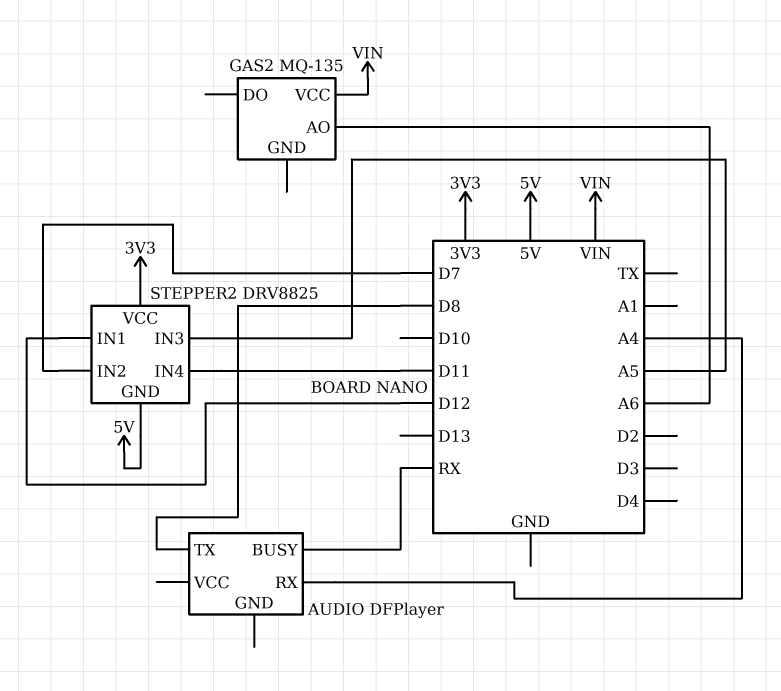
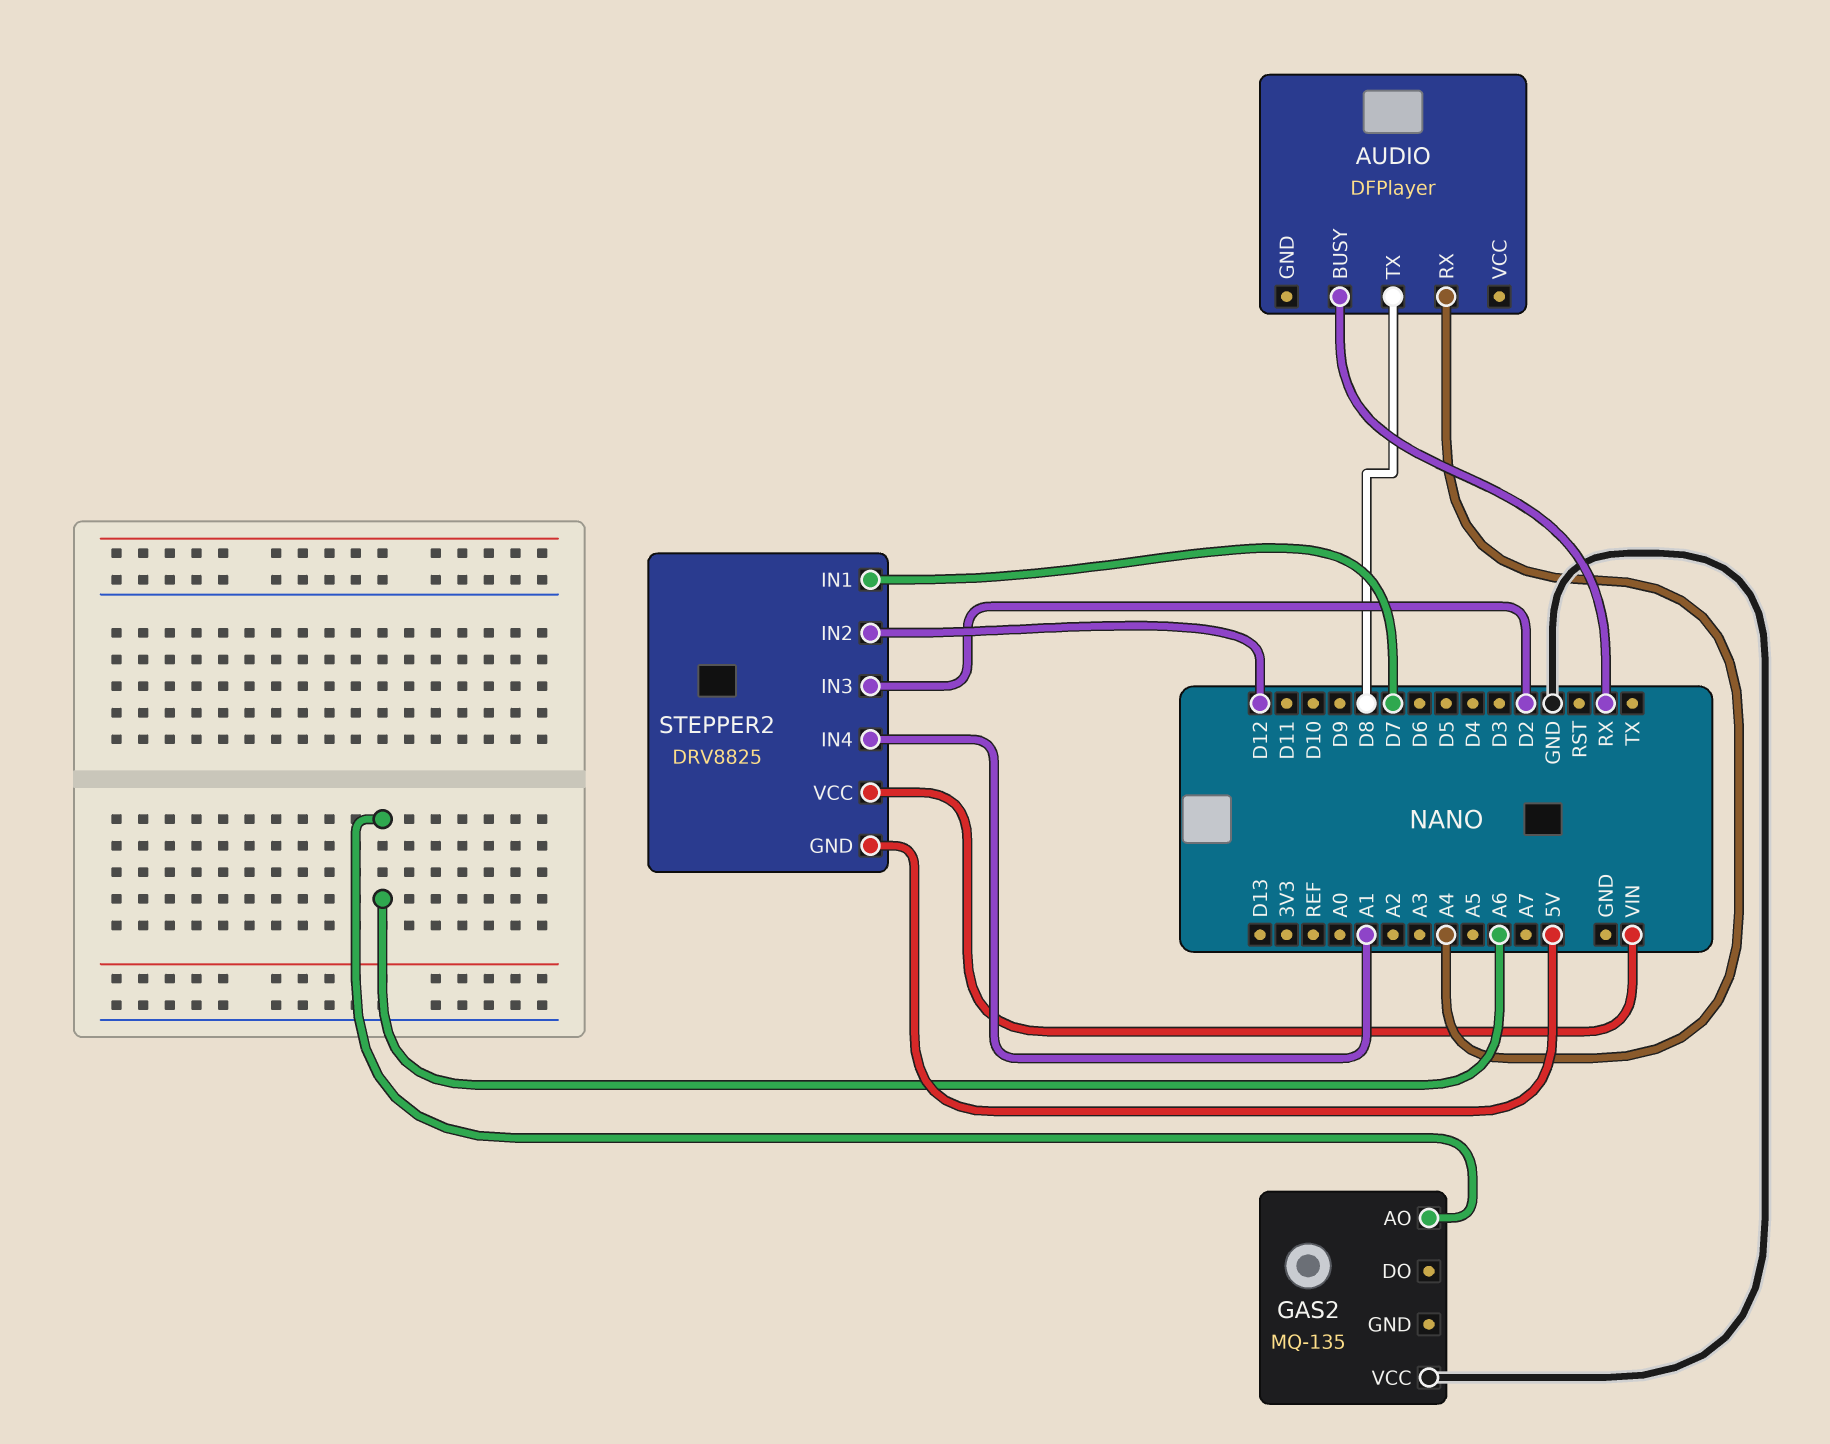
GAS2 pin VCC: VIN -> GND
STEPPER2 pin IN1: D12 -> D7
STEPPER2 pin IN2: D7 -> D12
STEPPER2 pin IN3: A5 -> D2
STEPPER2 pin IN4: D11 -> A1
STEPPER2 pin VCC: 3V3 -> VIN

